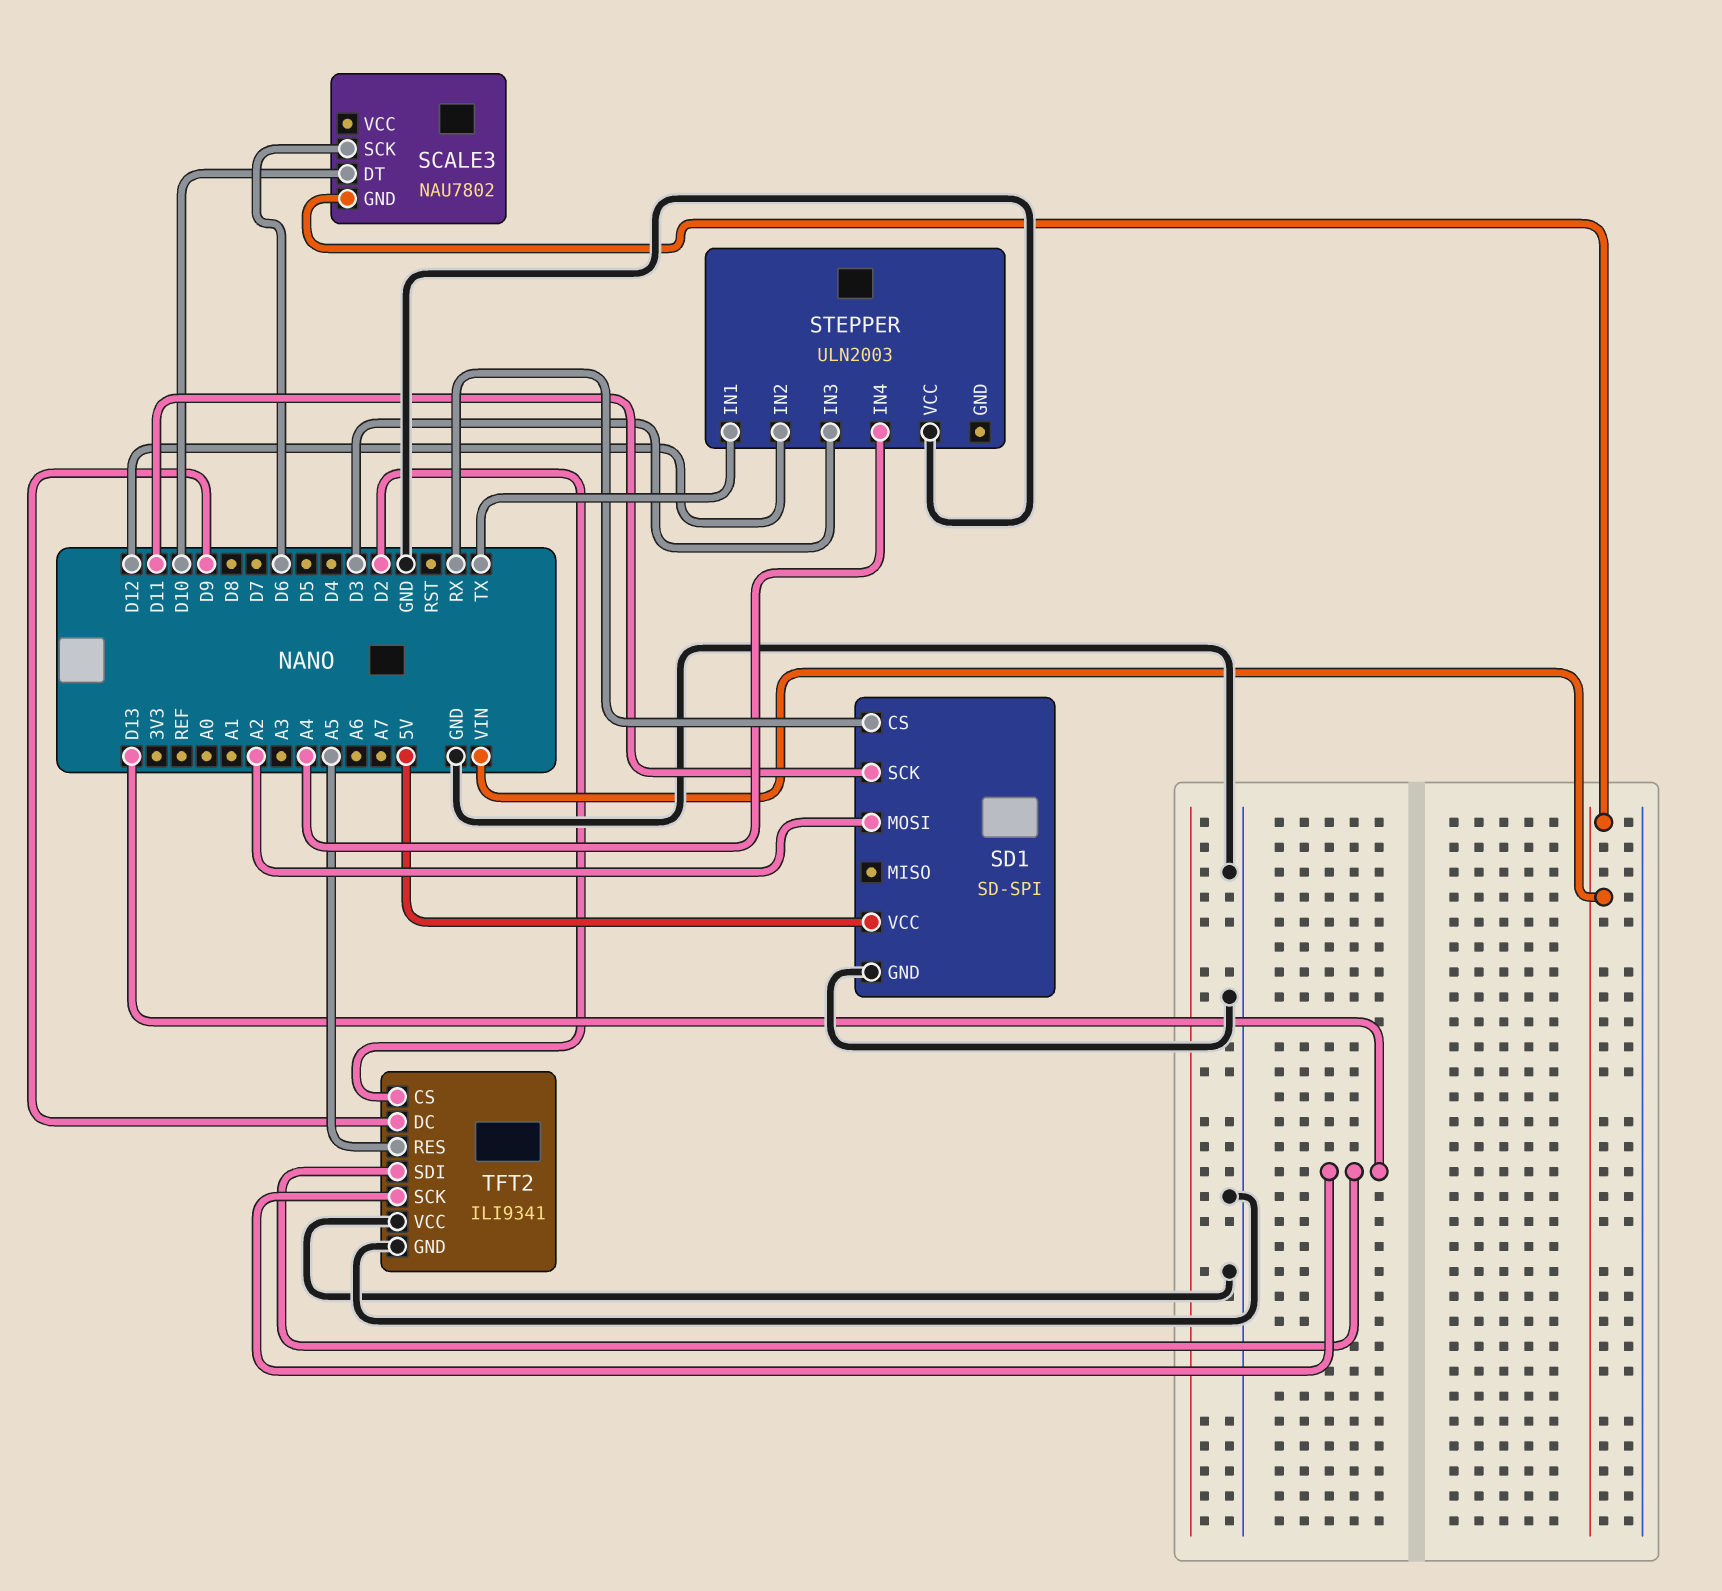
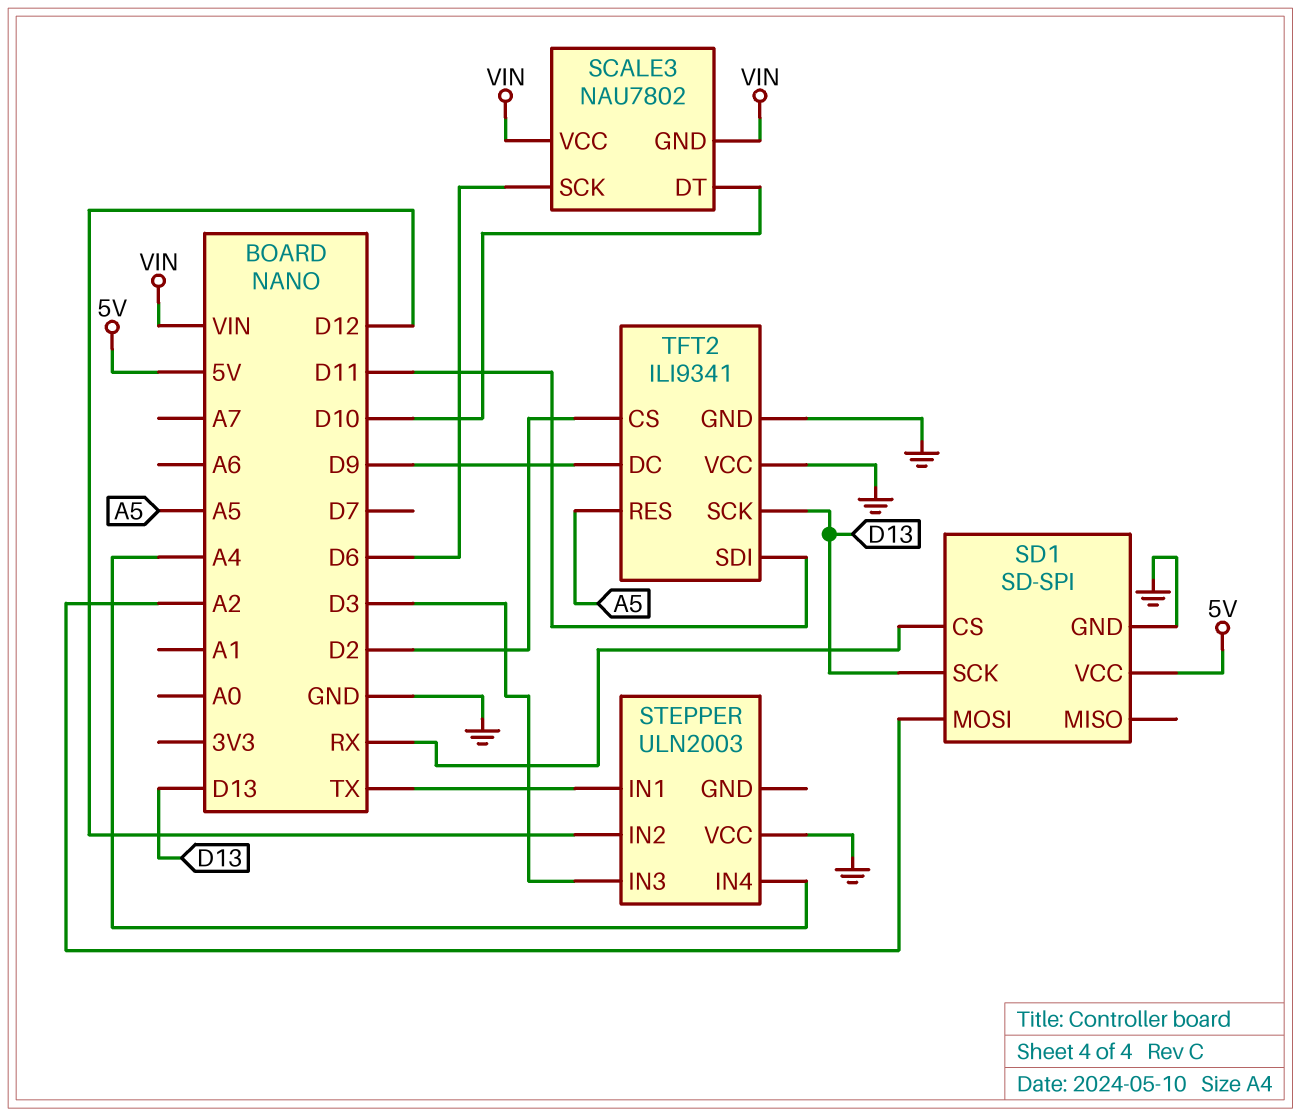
SCALE3 pin VCC: none -> VIN
SD1 pin SCK: D11 -> D13
TFT2 pin SDI: D13 -> D11

